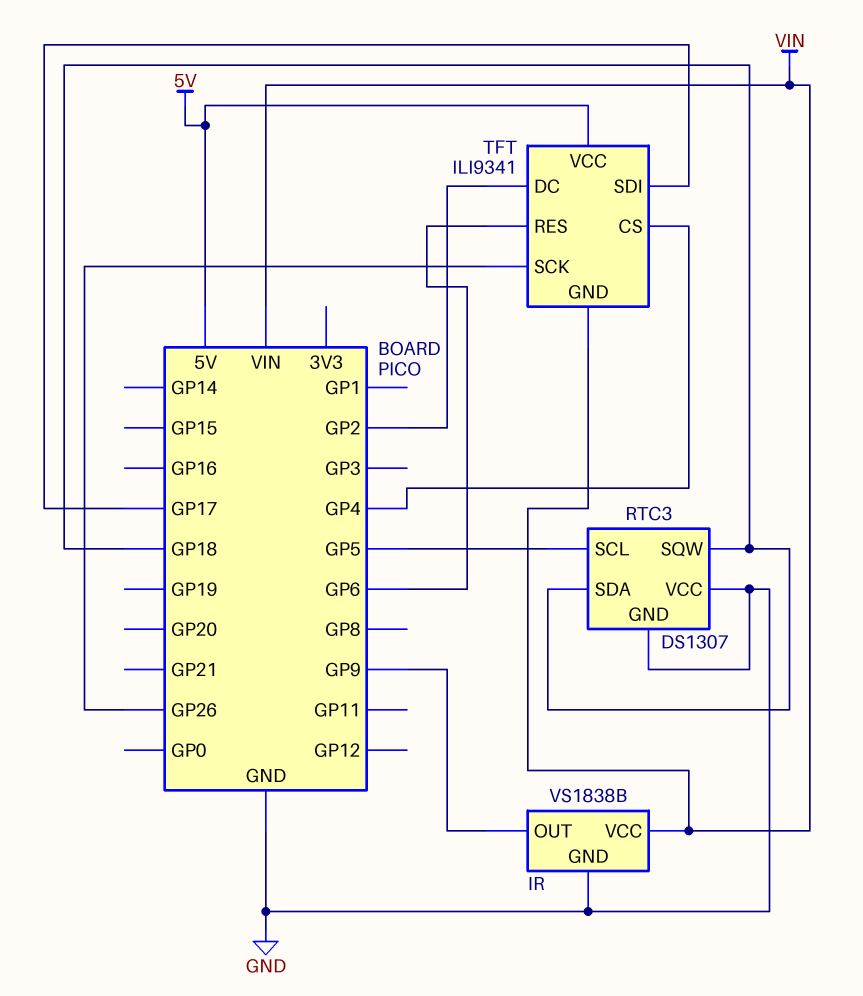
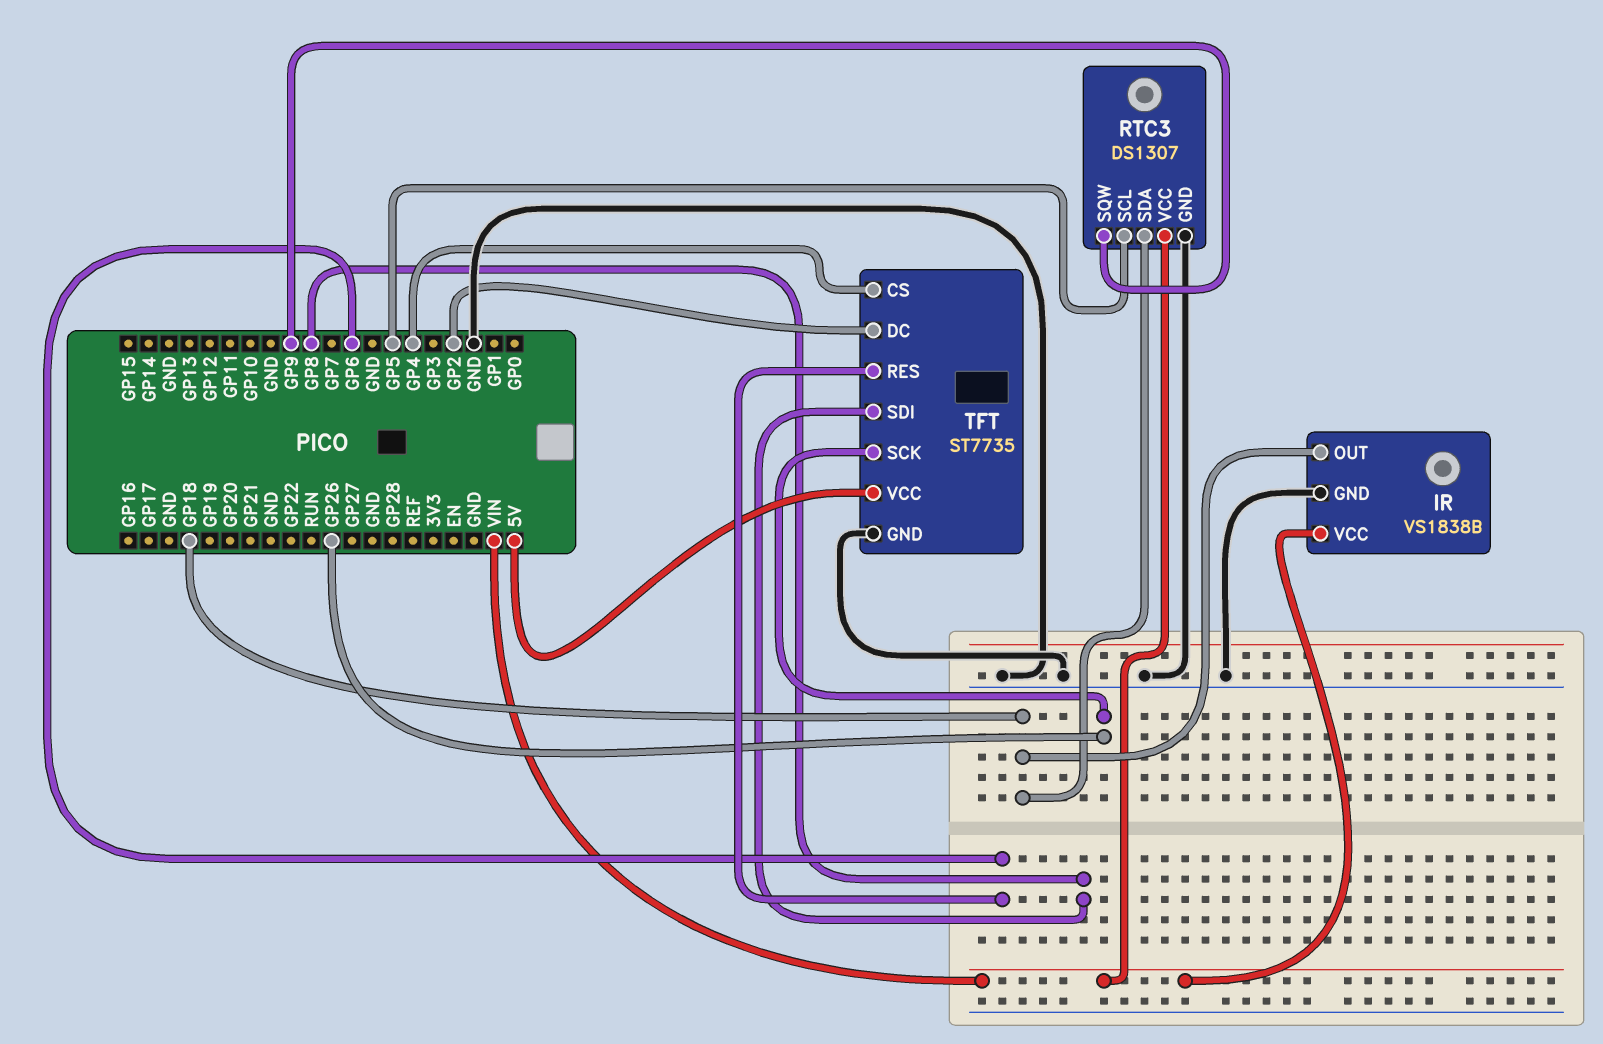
IR pin OUT: GP9 -> GP18
RTC3 pin SQW: GP18 -> GP9
RTC3 pin VCC: GND -> VIN
TFT: ILI9341 -> ST7735
TFT pin GND: VIN -> GND
TFT pin SDI: GP17 -> GP8

